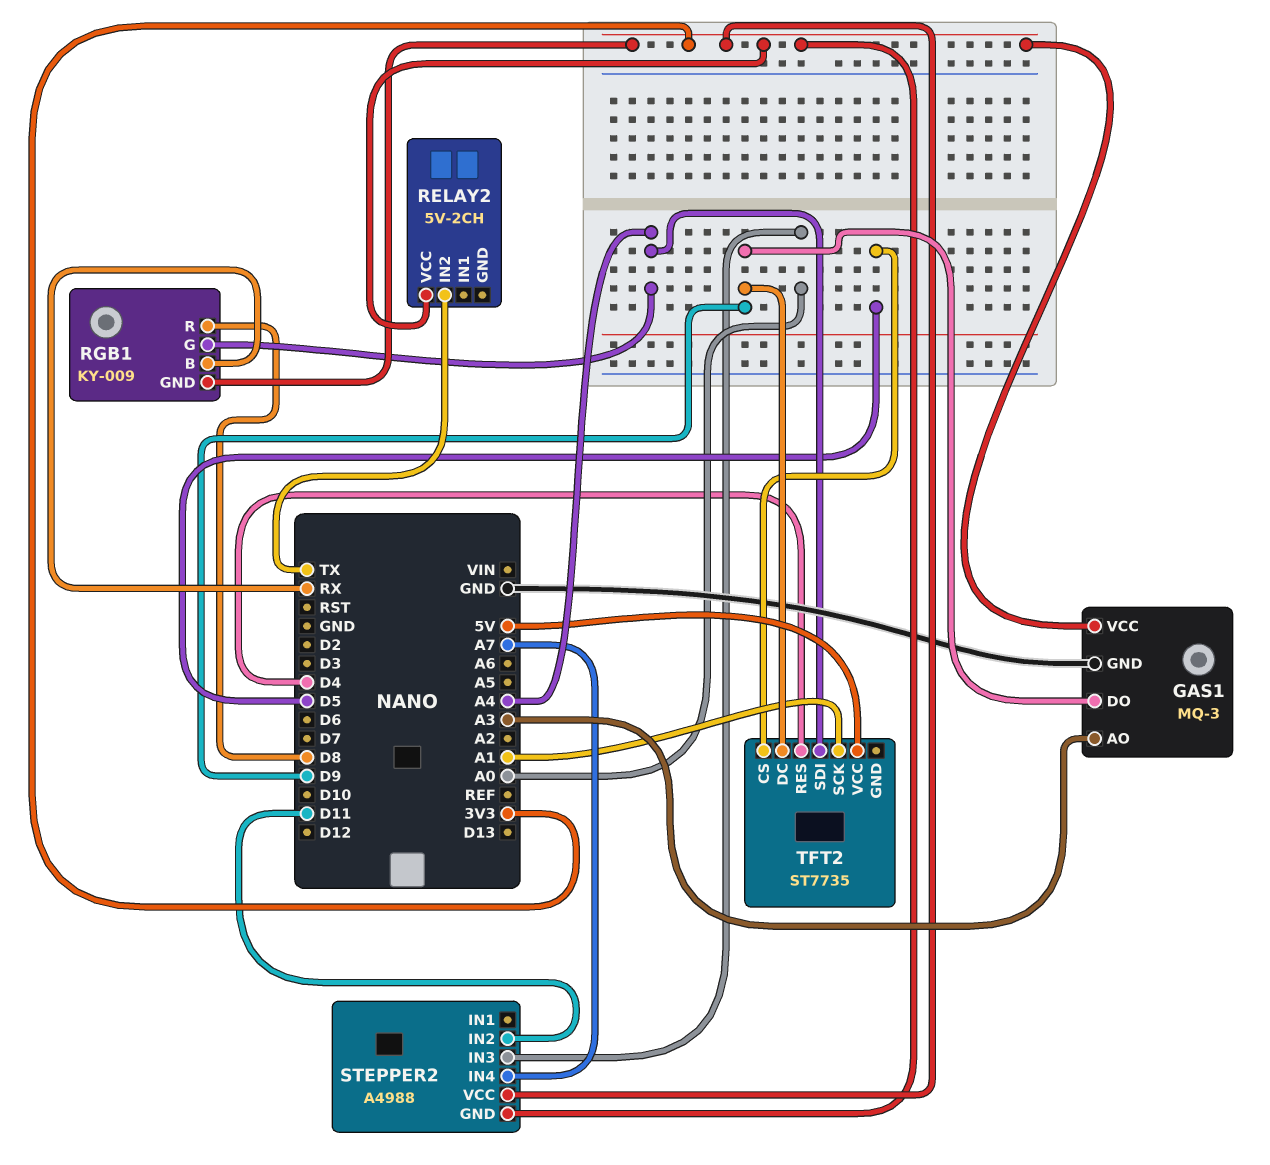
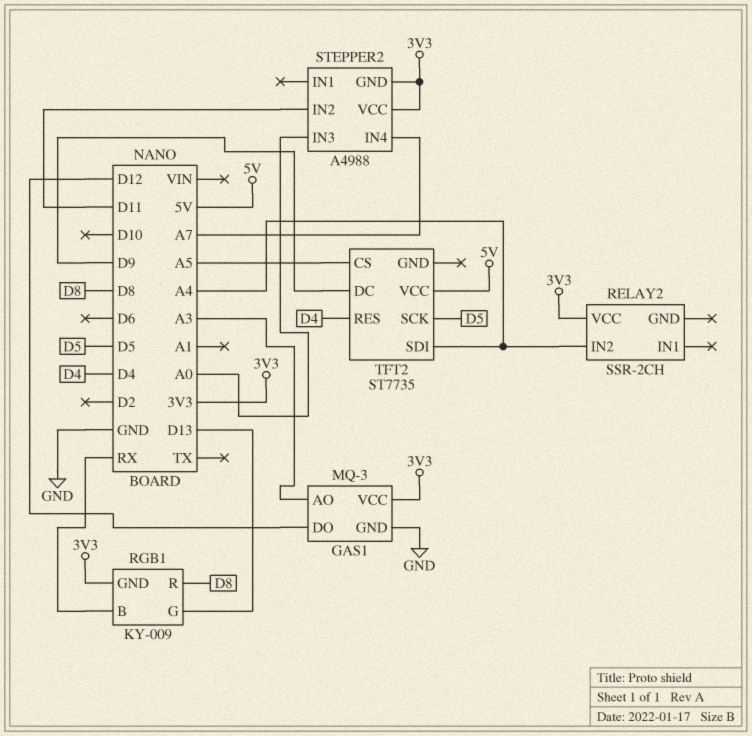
GAS1 pin DO: D9 -> D12
RELAY2: 5V-2CH -> SSR-2CH
RELAY2 pin IN2: TX -> A4
RGB1 pin G: A4 -> D13
TFT2 pin CS: D5 -> A5
TFT2 pin SCK: A1 -> D5

